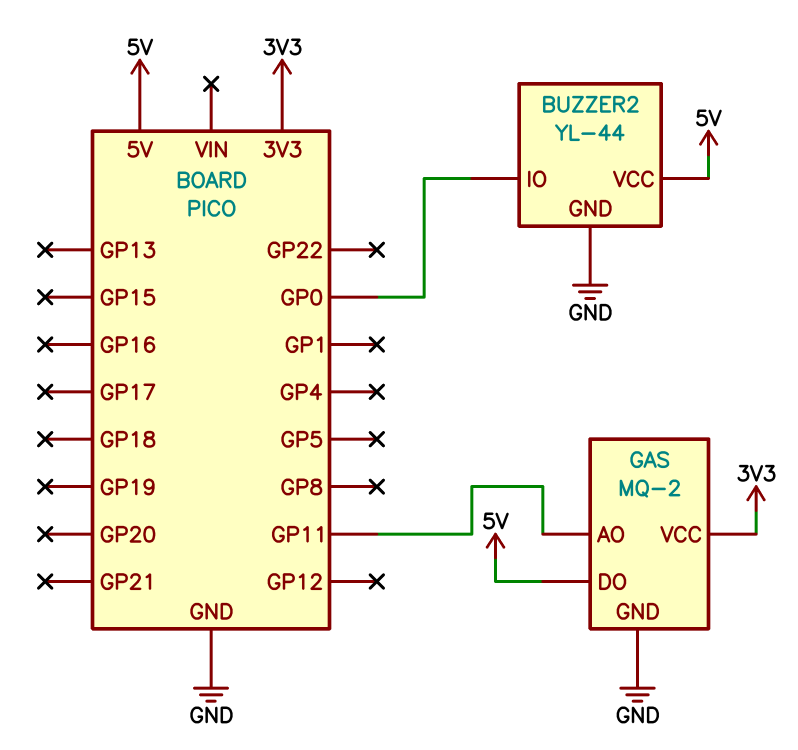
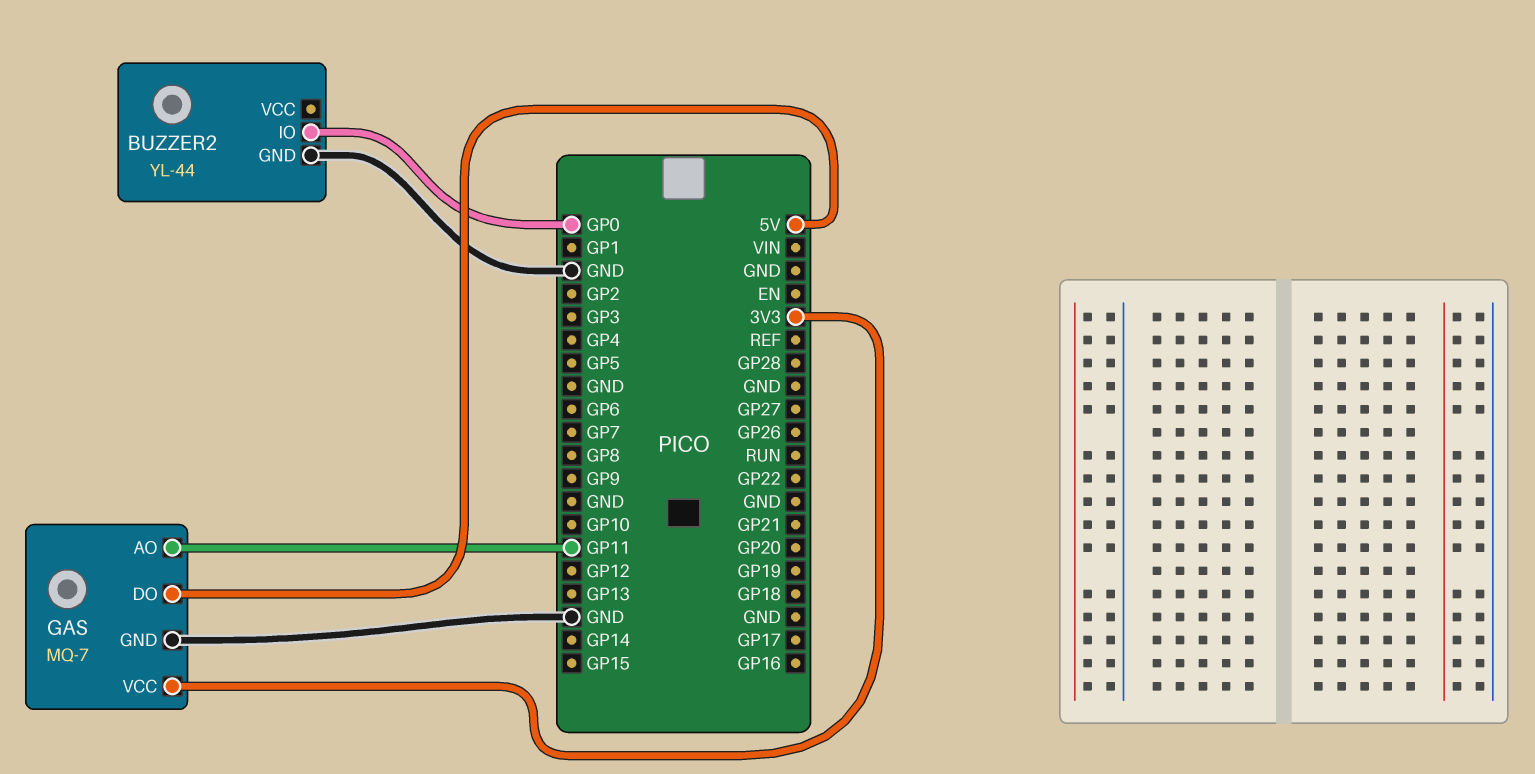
BUZZER2 pin VCC: 5V -> none
GAS: MQ-2 -> MQ-7

